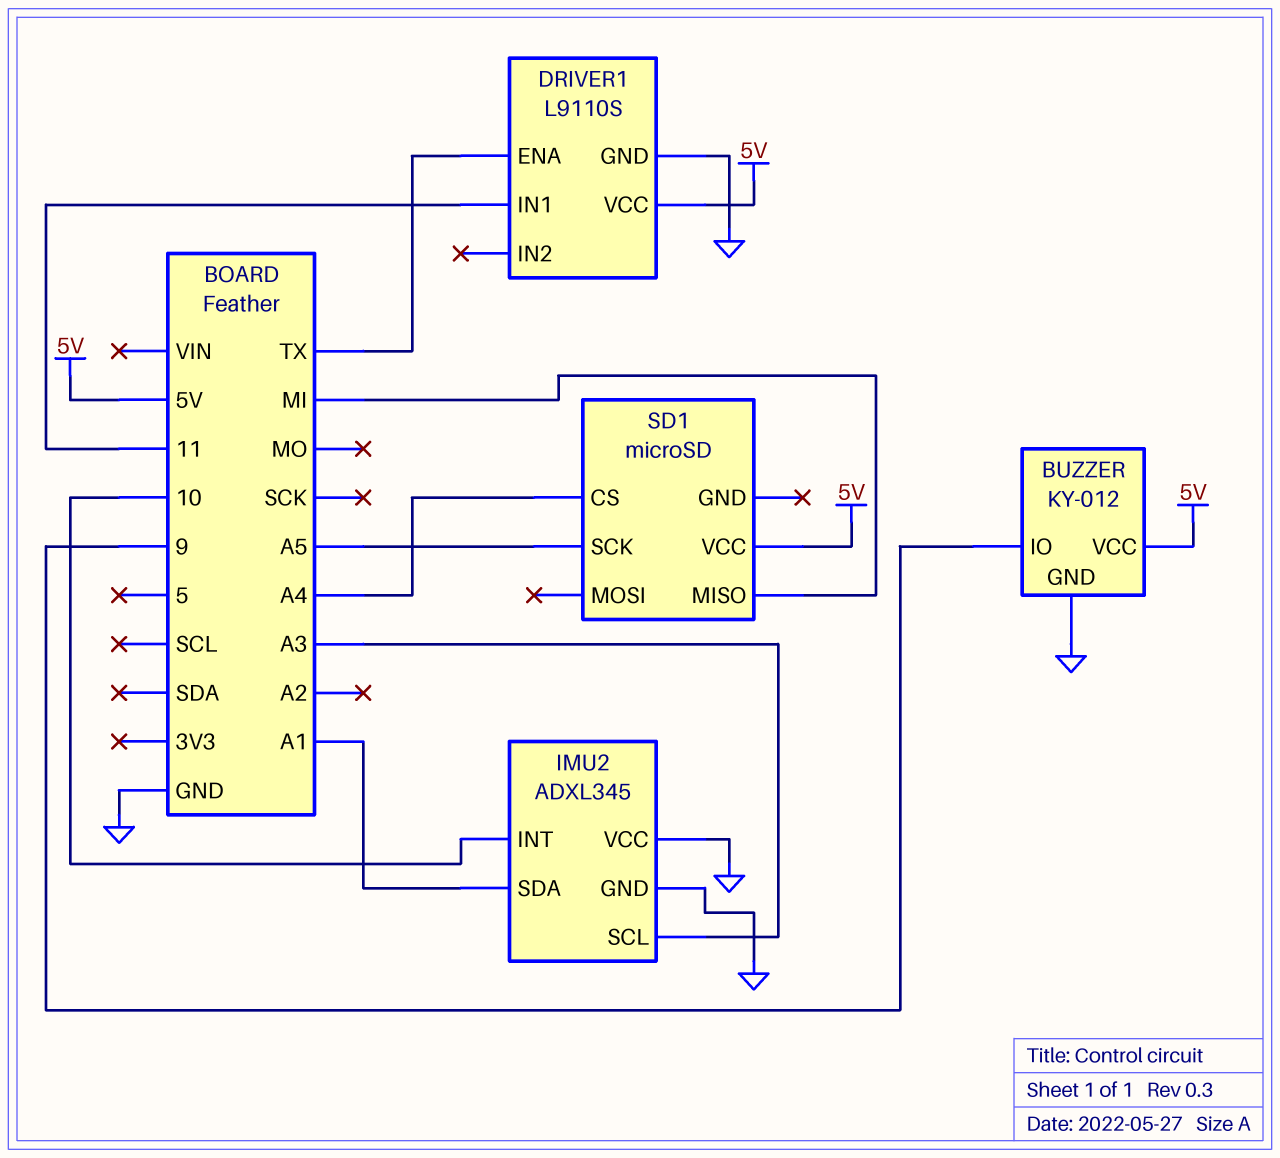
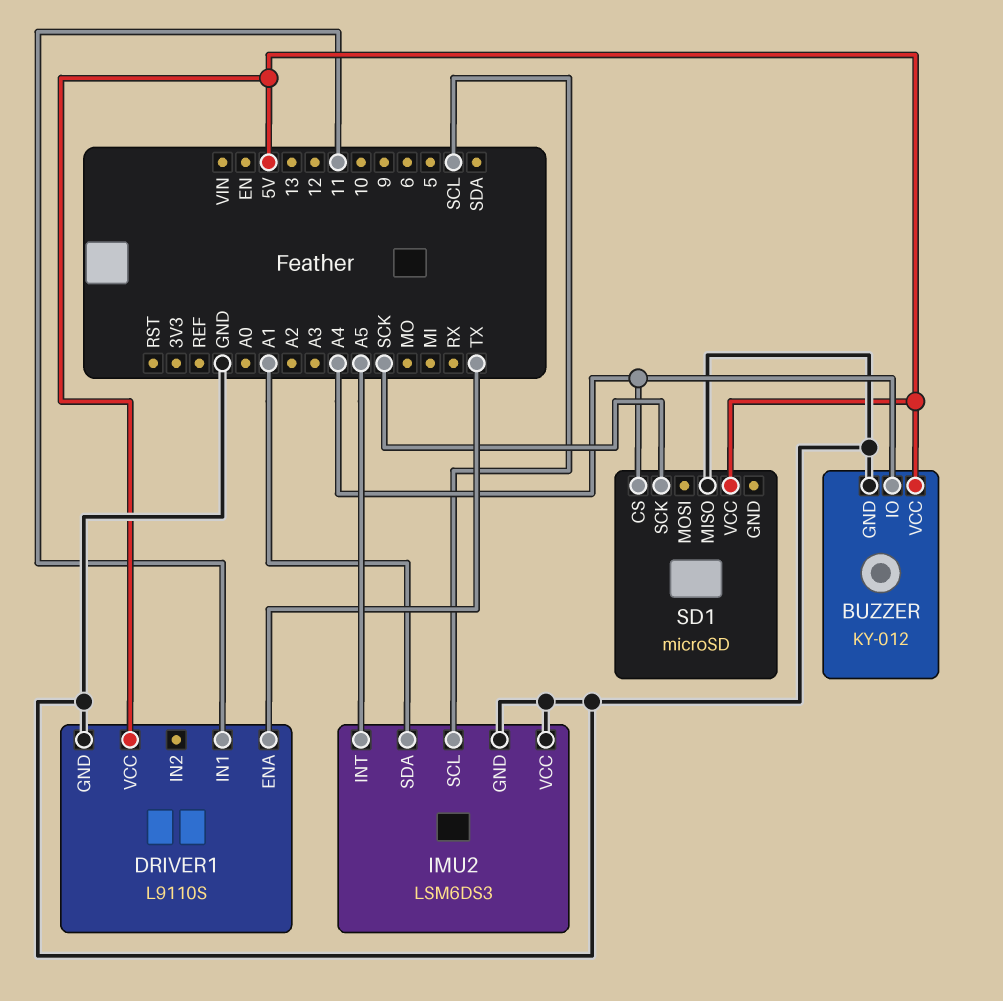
BUZZER pin IO: 9 -> A4
IMU2: ADXL345 -> LSM6DS3
IMU2 pin INT: 10 -> A5
IMU2 pin SCL: A3 -> SCL
SD1 pin MISO: MI -> GND
SD1 pin SCK: A5 -> SCK

